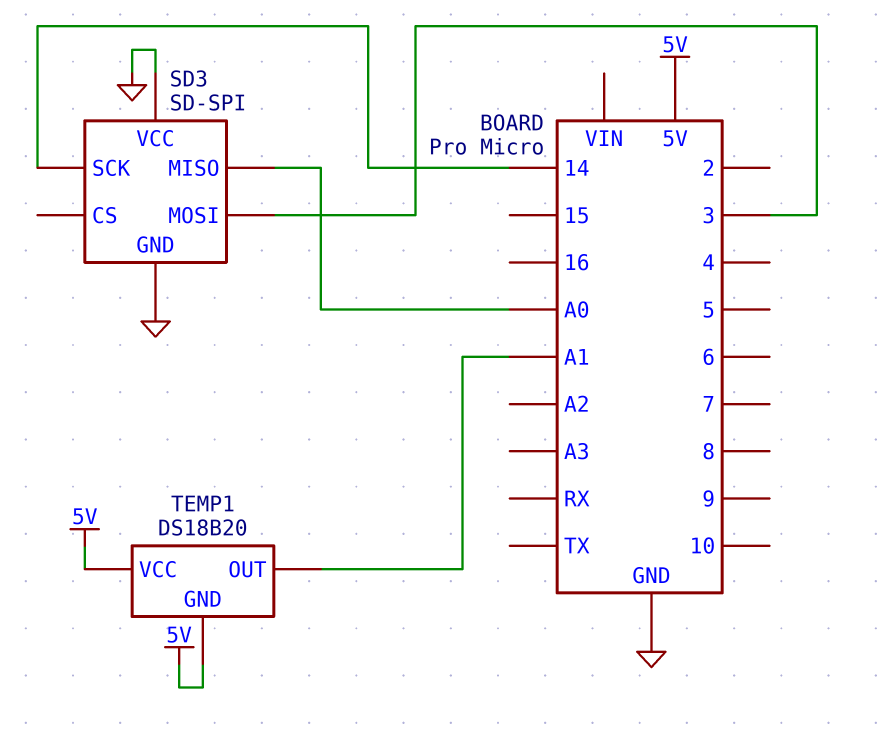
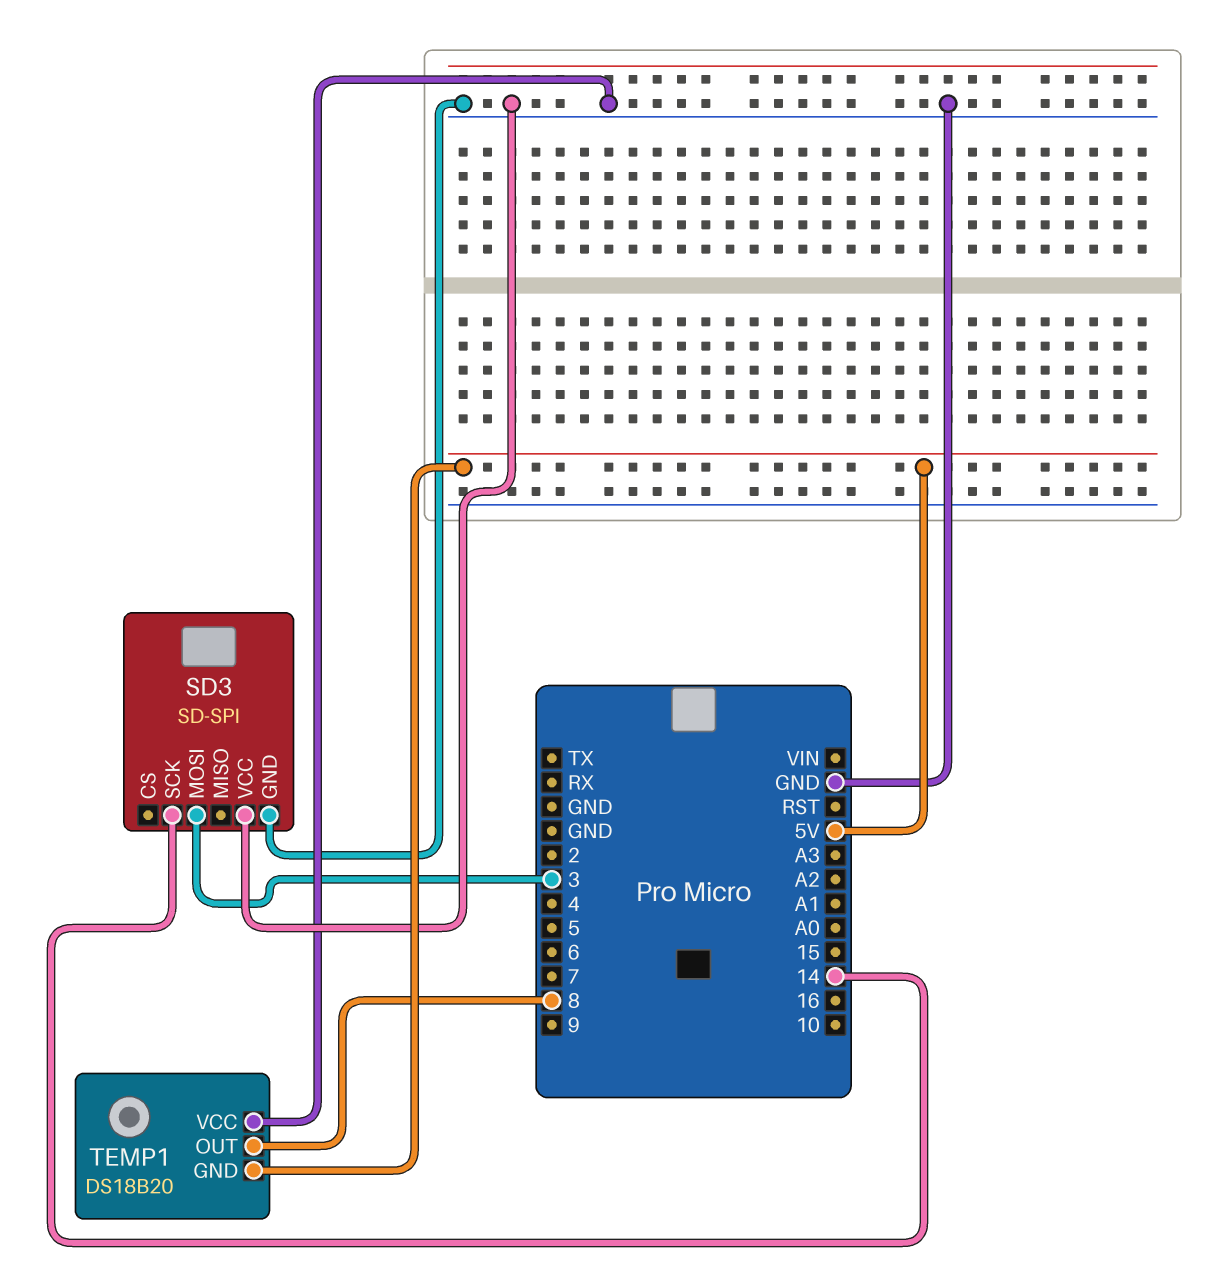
SD3 pin MISO: A0 -> none
TEMP1 pin OUT: A1 -> 8
TEMP1 pin VCC: 5V -> GND

